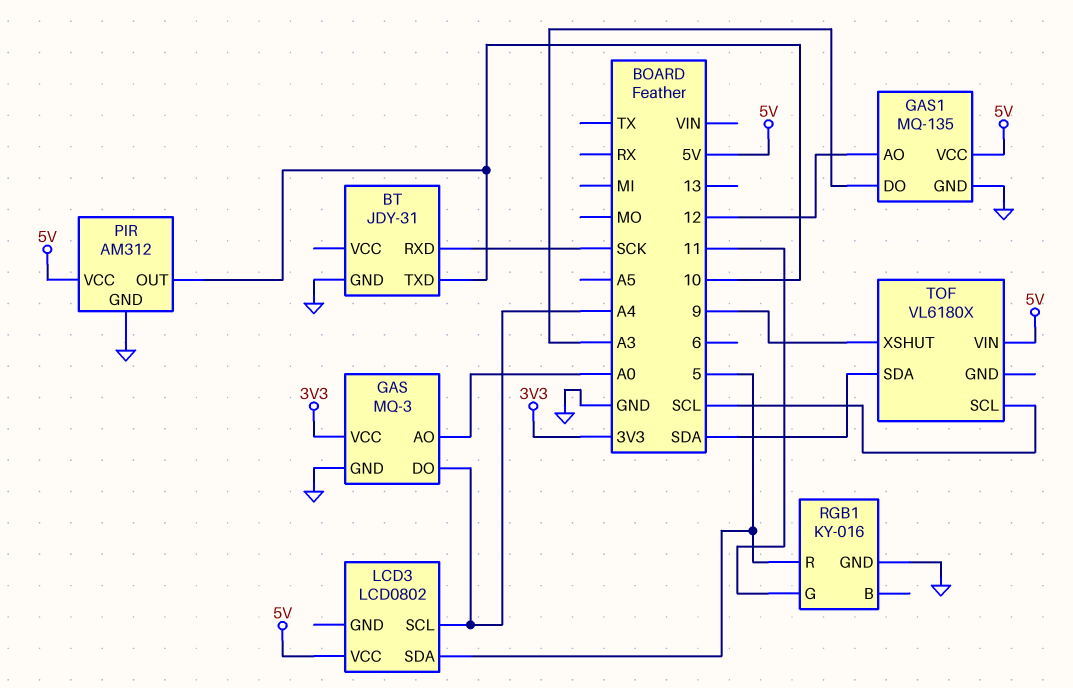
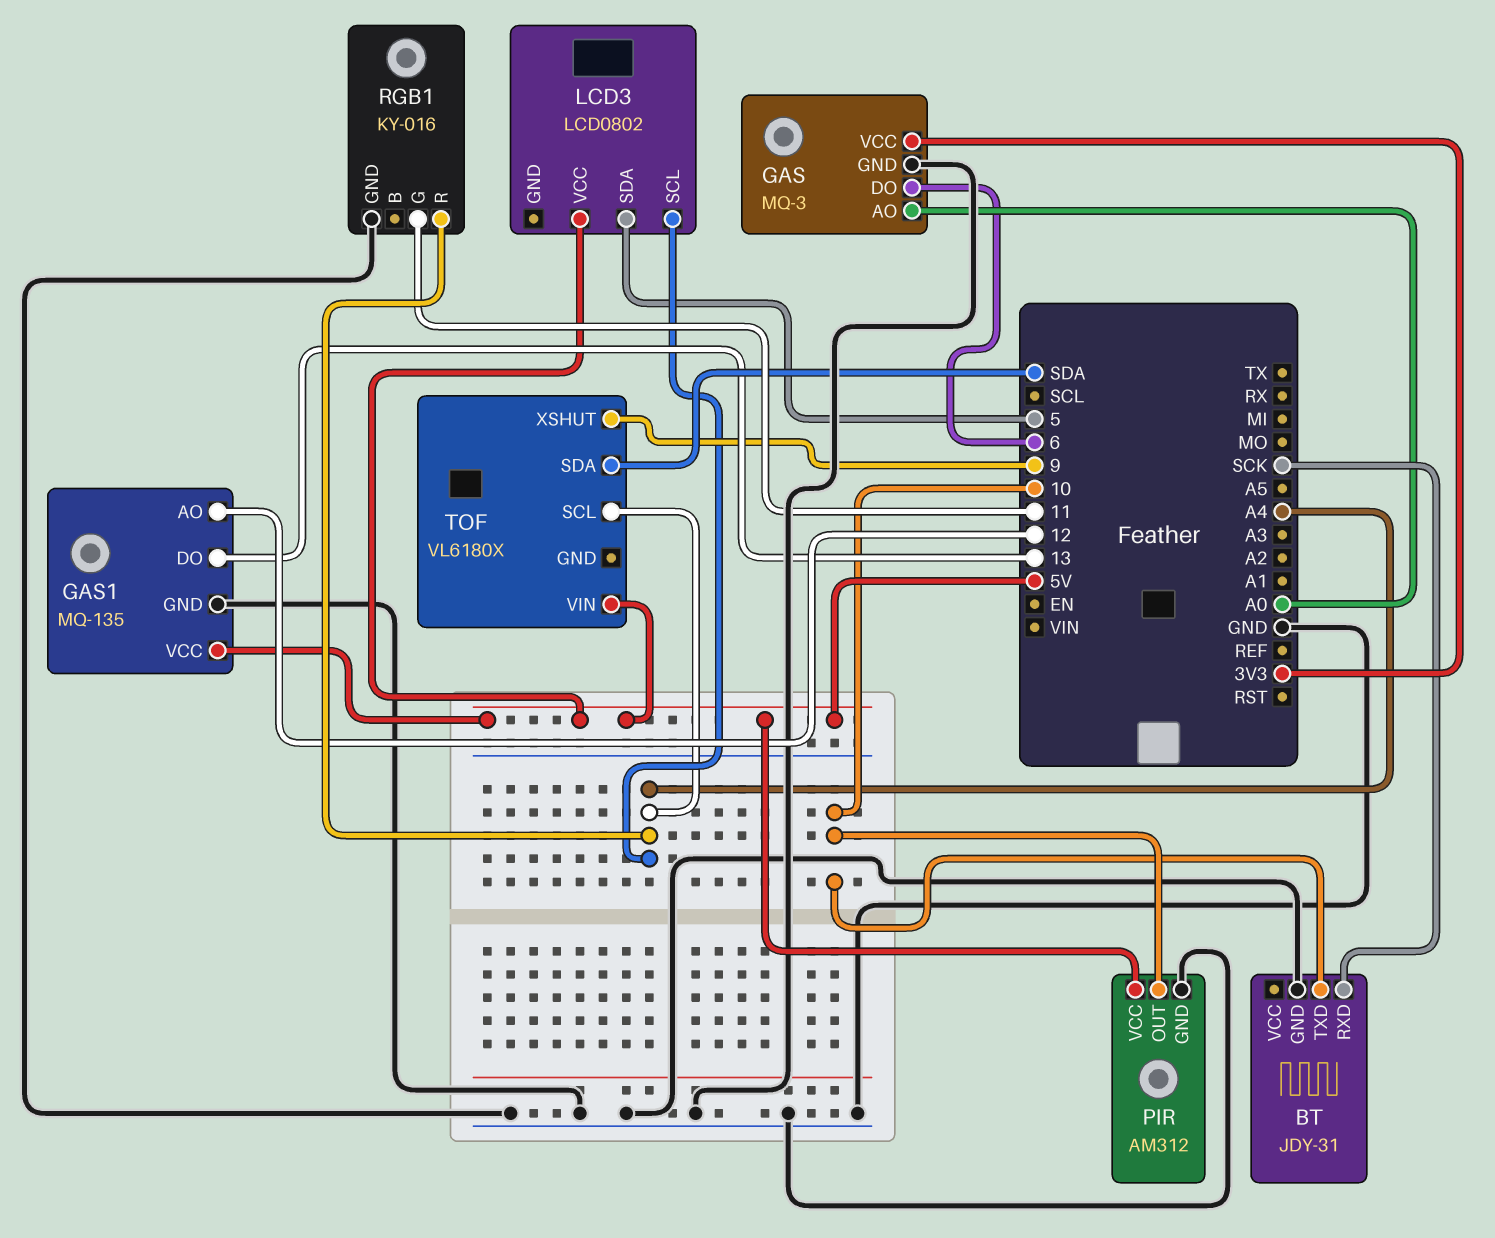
GAS pin DO: A4 -> 6
GAS1 pin DO: A3 -> 13
RGB1 pin R: 5 -> A4
TOF pin SCL: SCL -> A4

